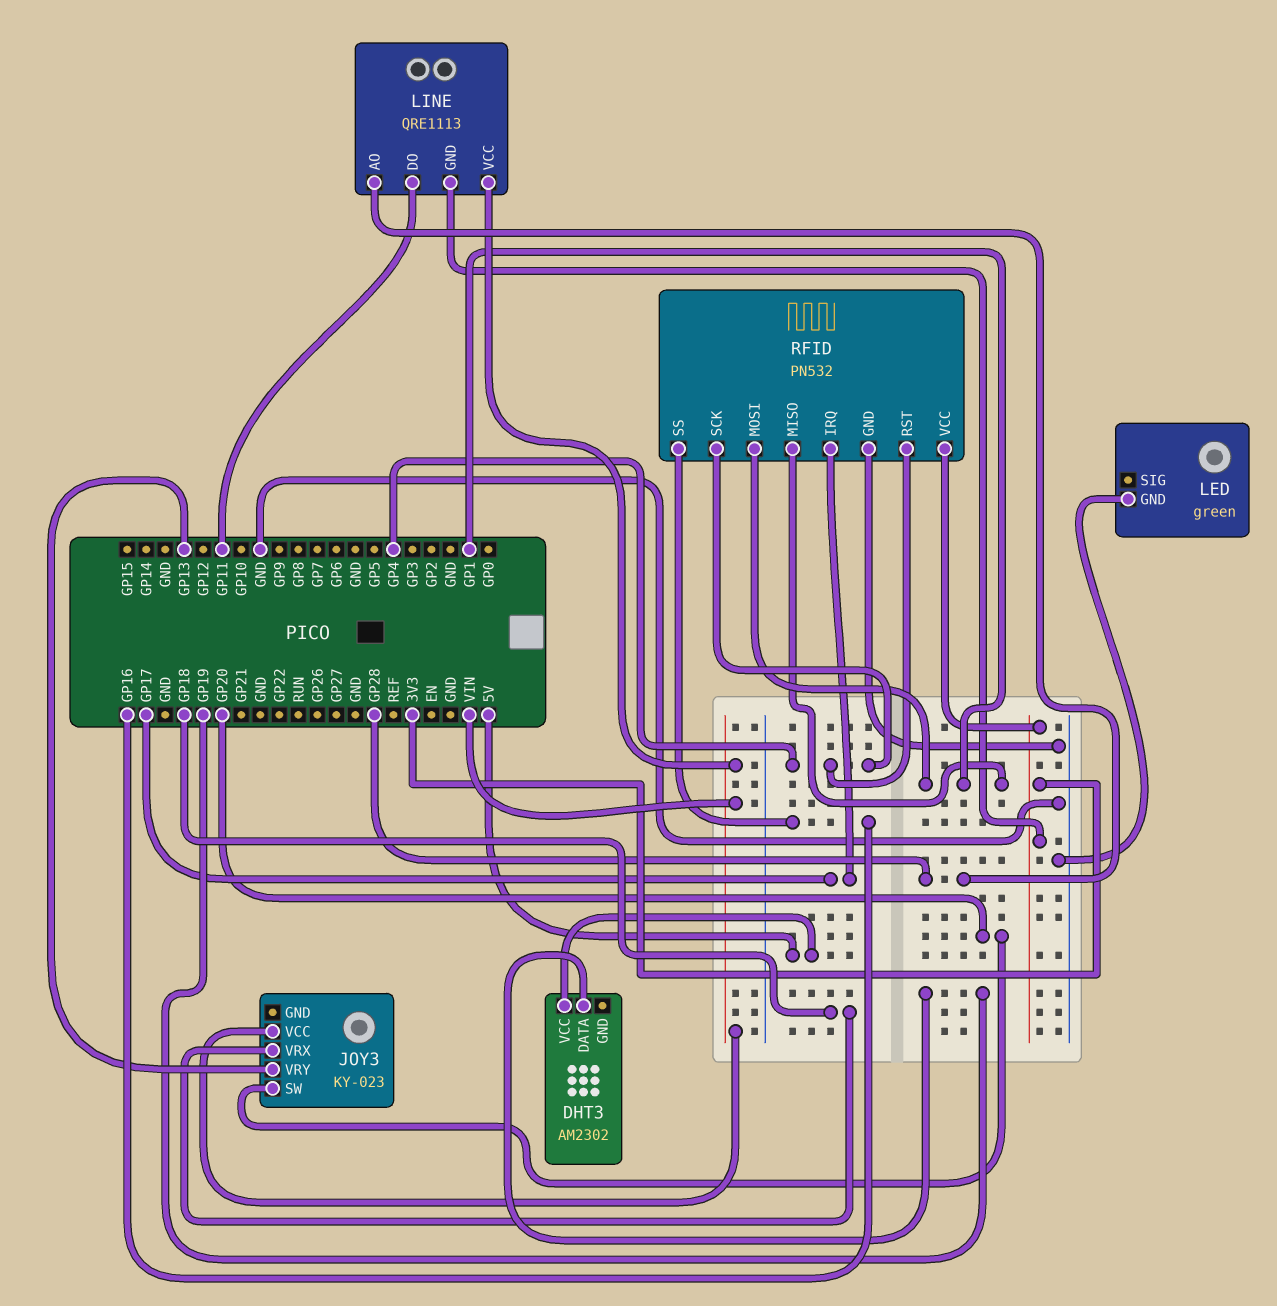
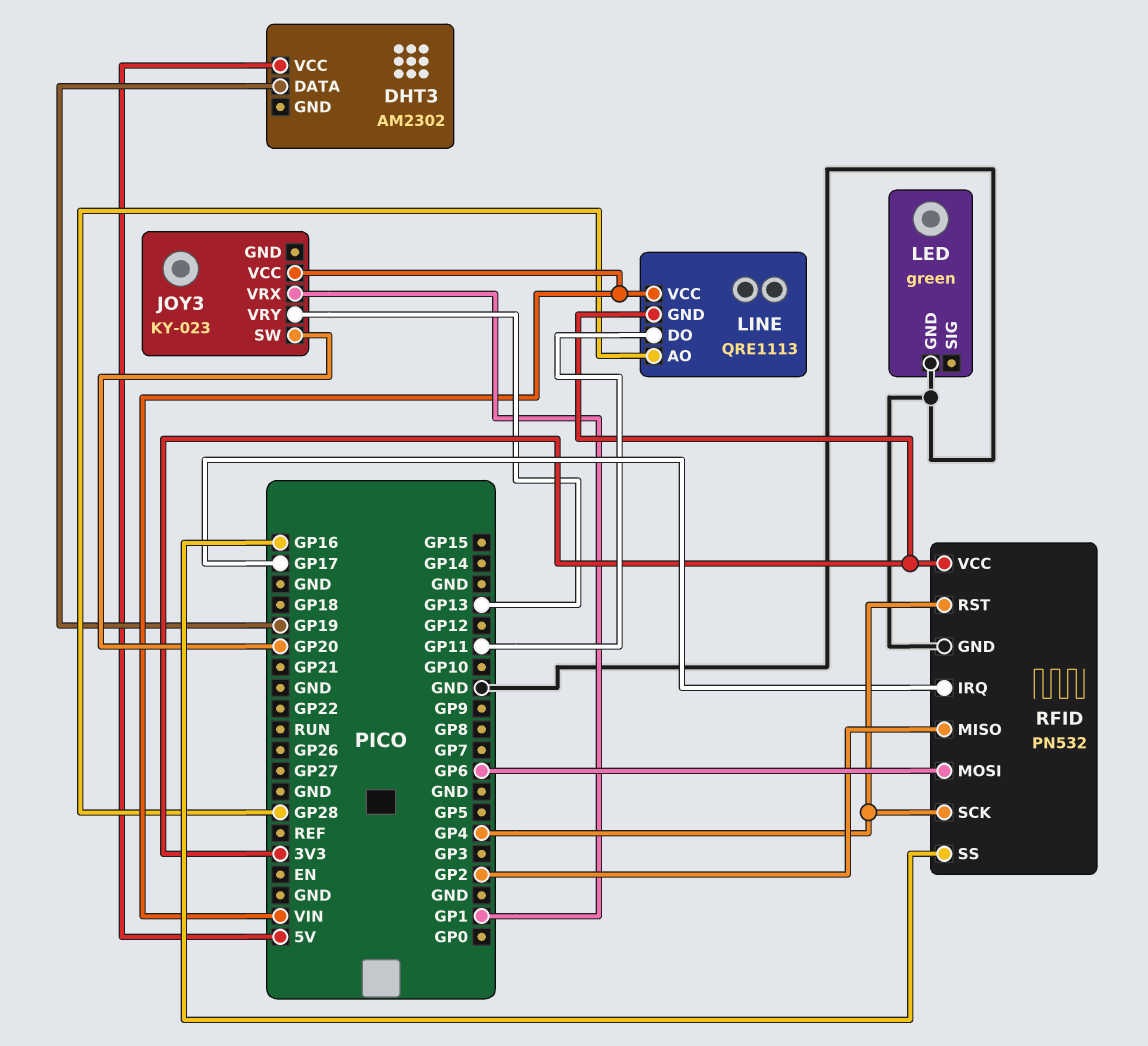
JOY3 pin VRX: GP18 -> GP1
RFID pin MISO: GP1 -> GP2
RFID pin MOSI: GP1 -> GP6

